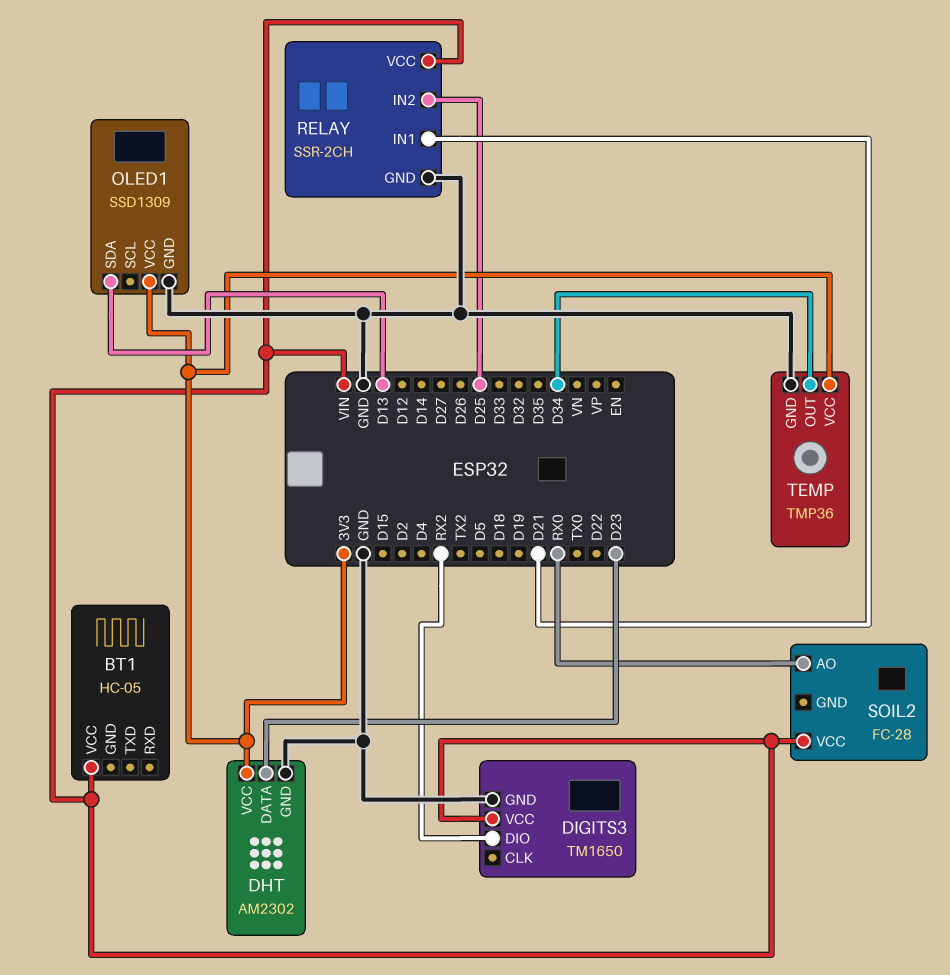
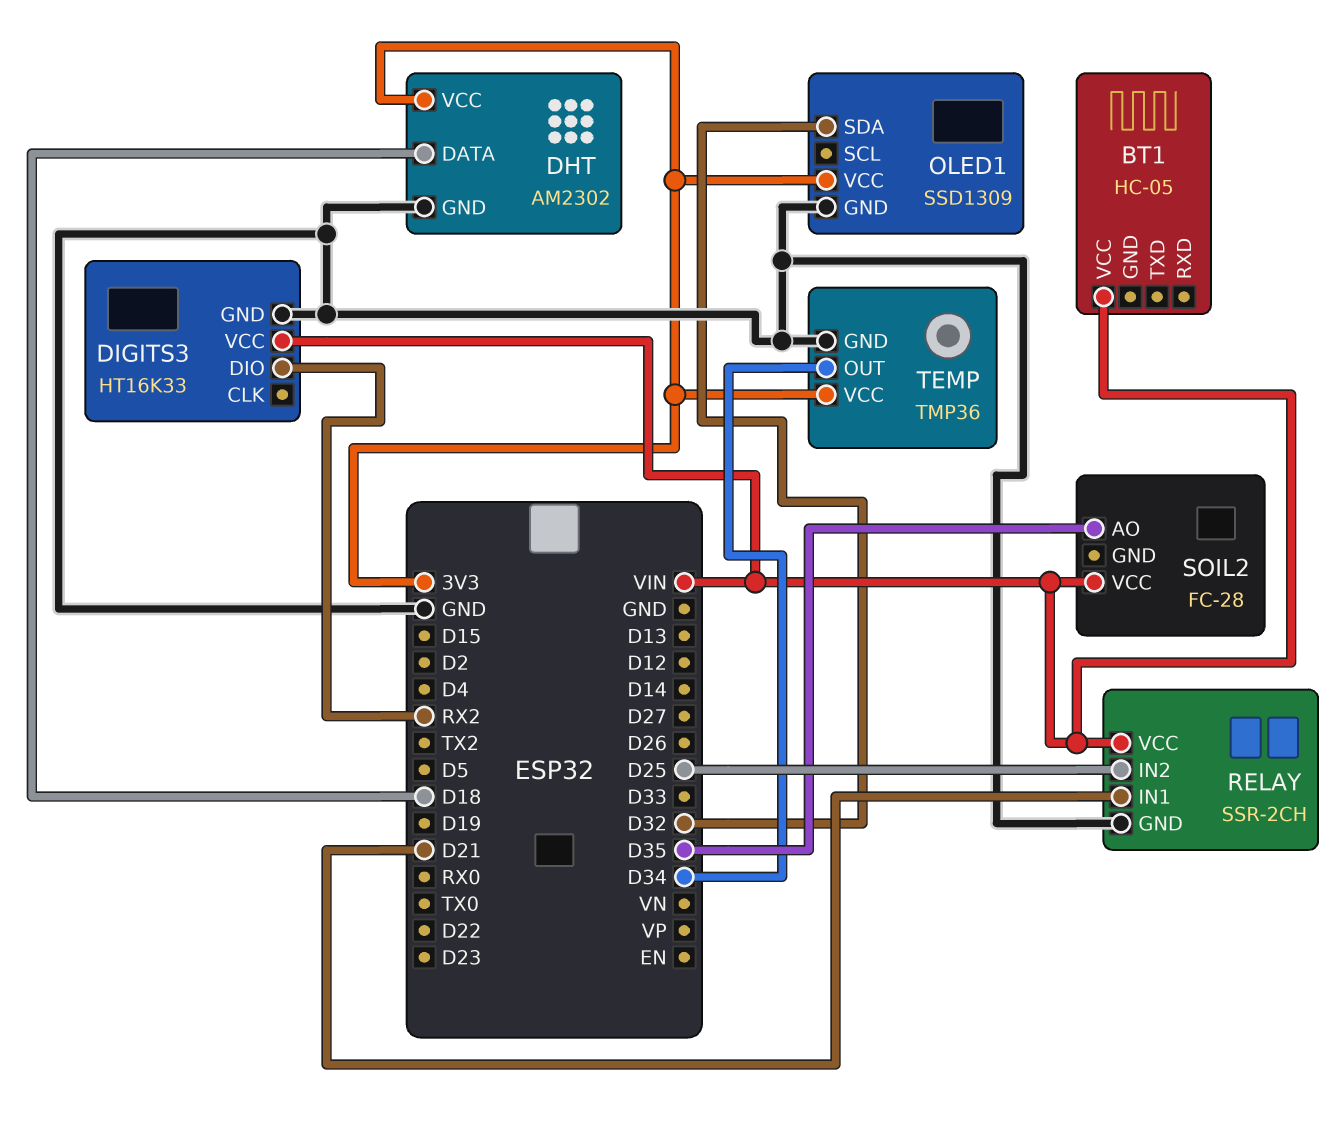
DHT pin DATA: D23 -> D18
DIGITS3: TM1650 -> HT16K33
OLED1 pin SDA: D13 -> D32
SOIL2 pin AO: RX0 -> D35

